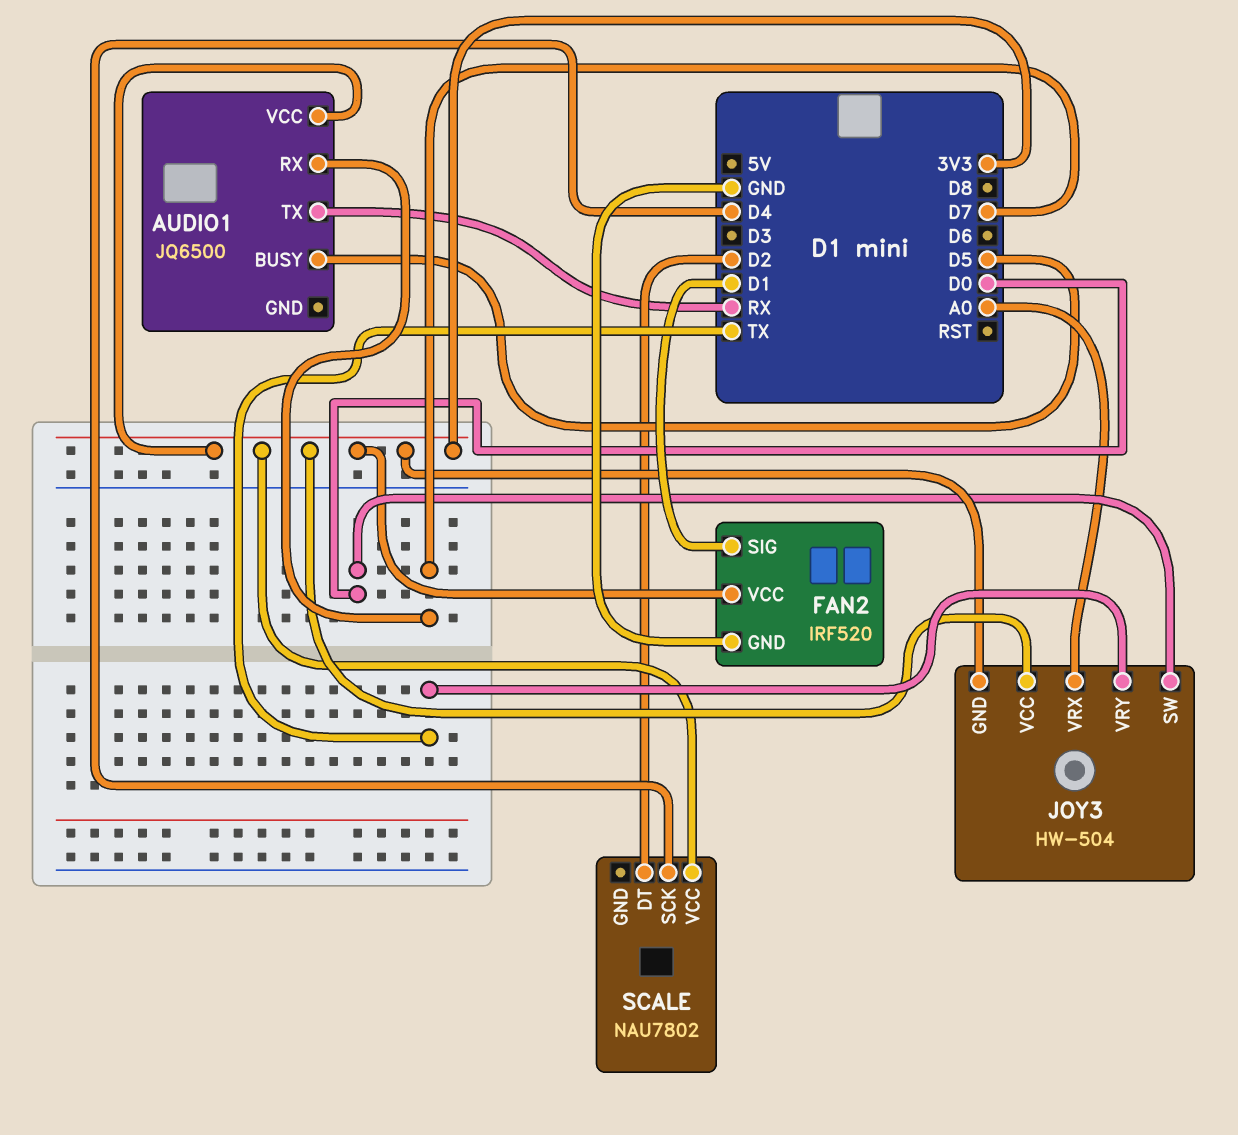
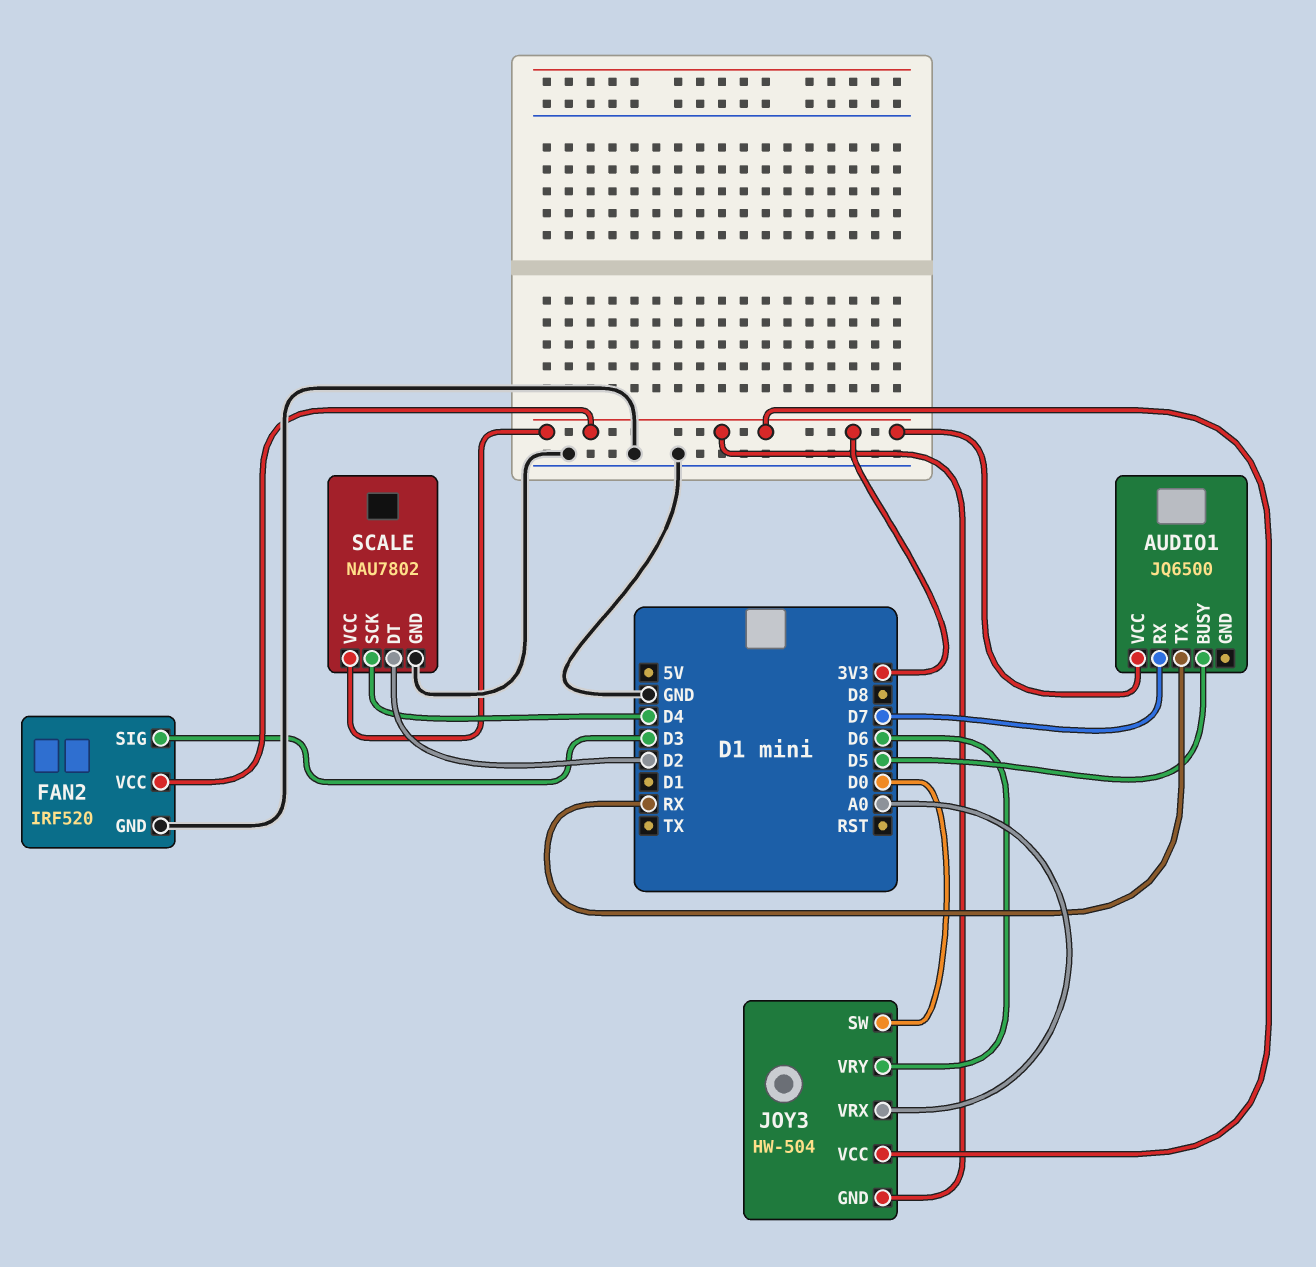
FAN2 pin SIG: D1 -> D3
JOY3 pin VRY: TX -> D6
SCALE pin GND: none -> GND

